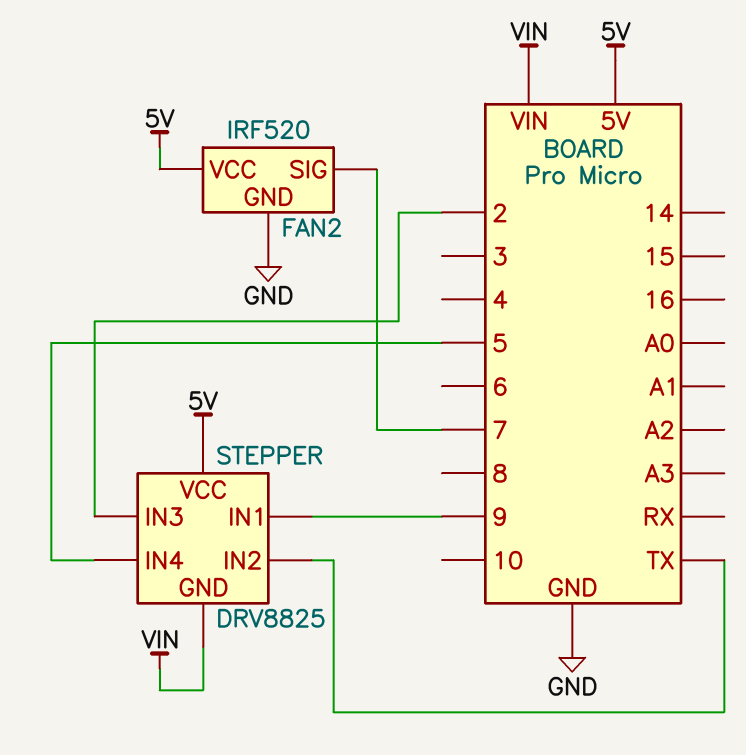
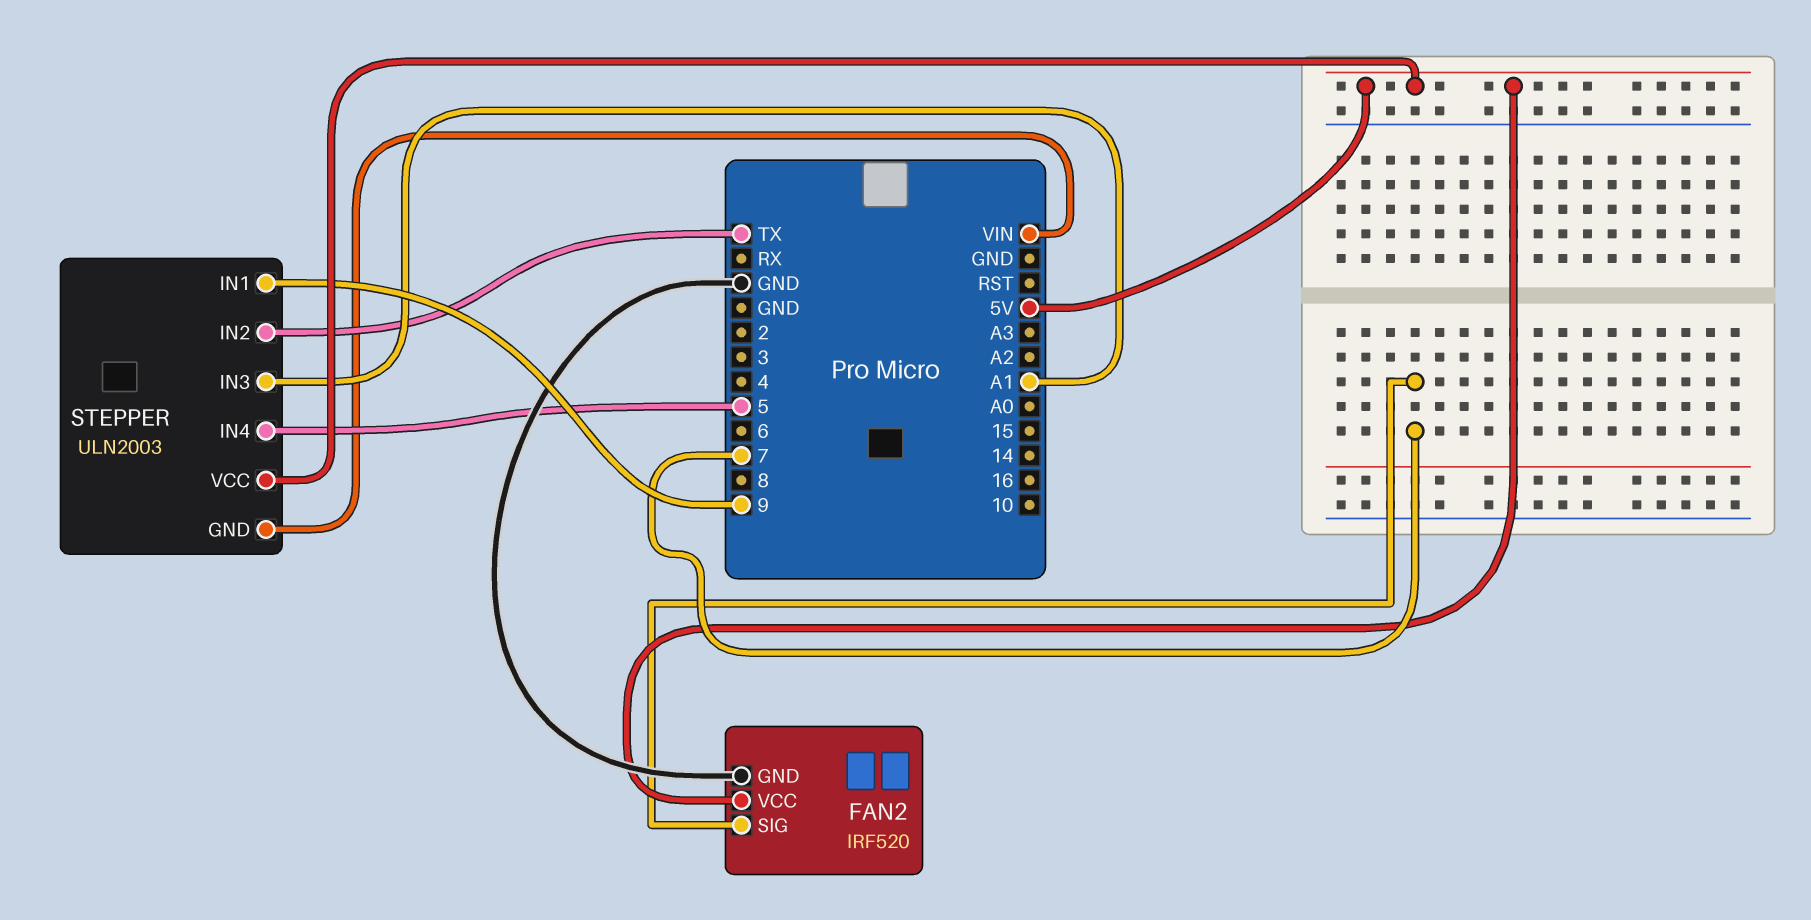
STEPPER: DRV8825 -> ULN2003
STEPPER pin IN3: 2 -> A1

